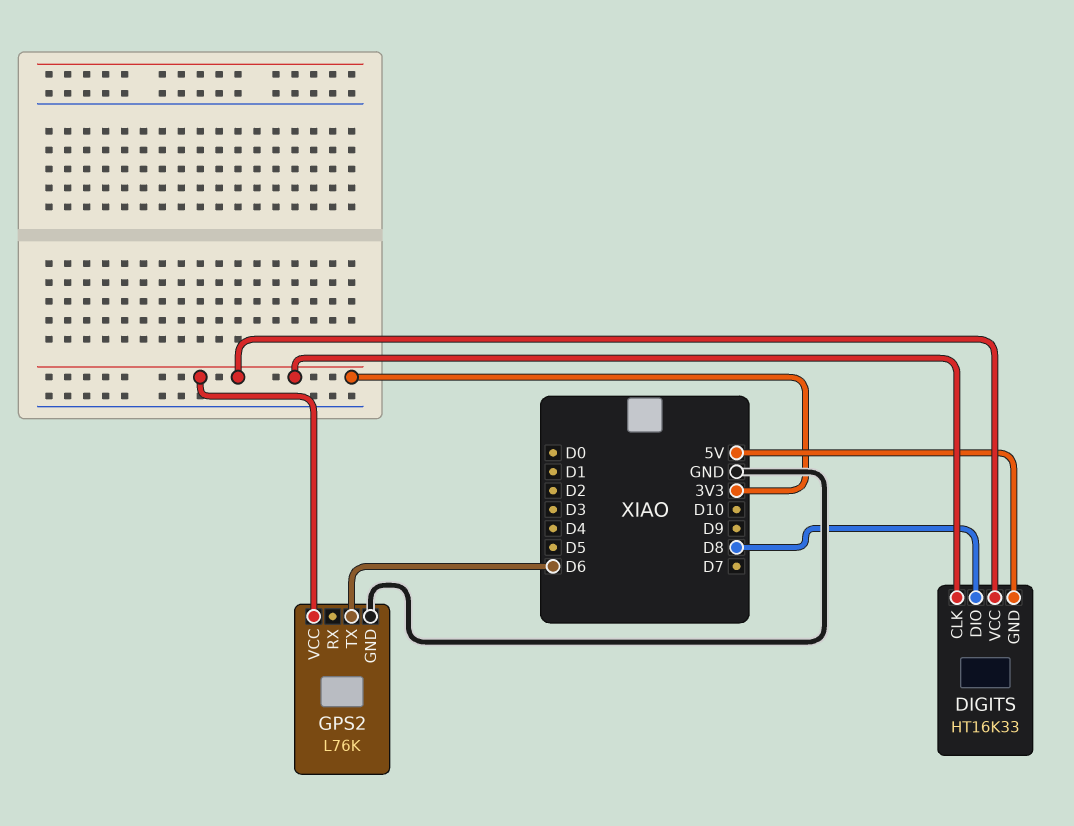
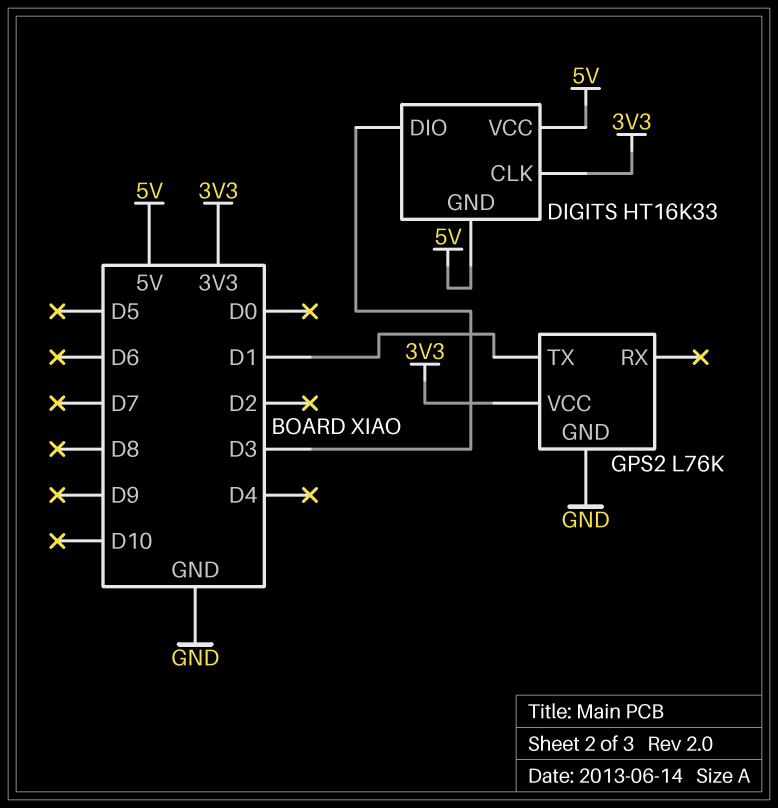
DIGITS pin DIO: D8 -> D3
DIGITS pin VCC: 3V3 -> 5V
GPS2 pin TX: D6 -> D1

